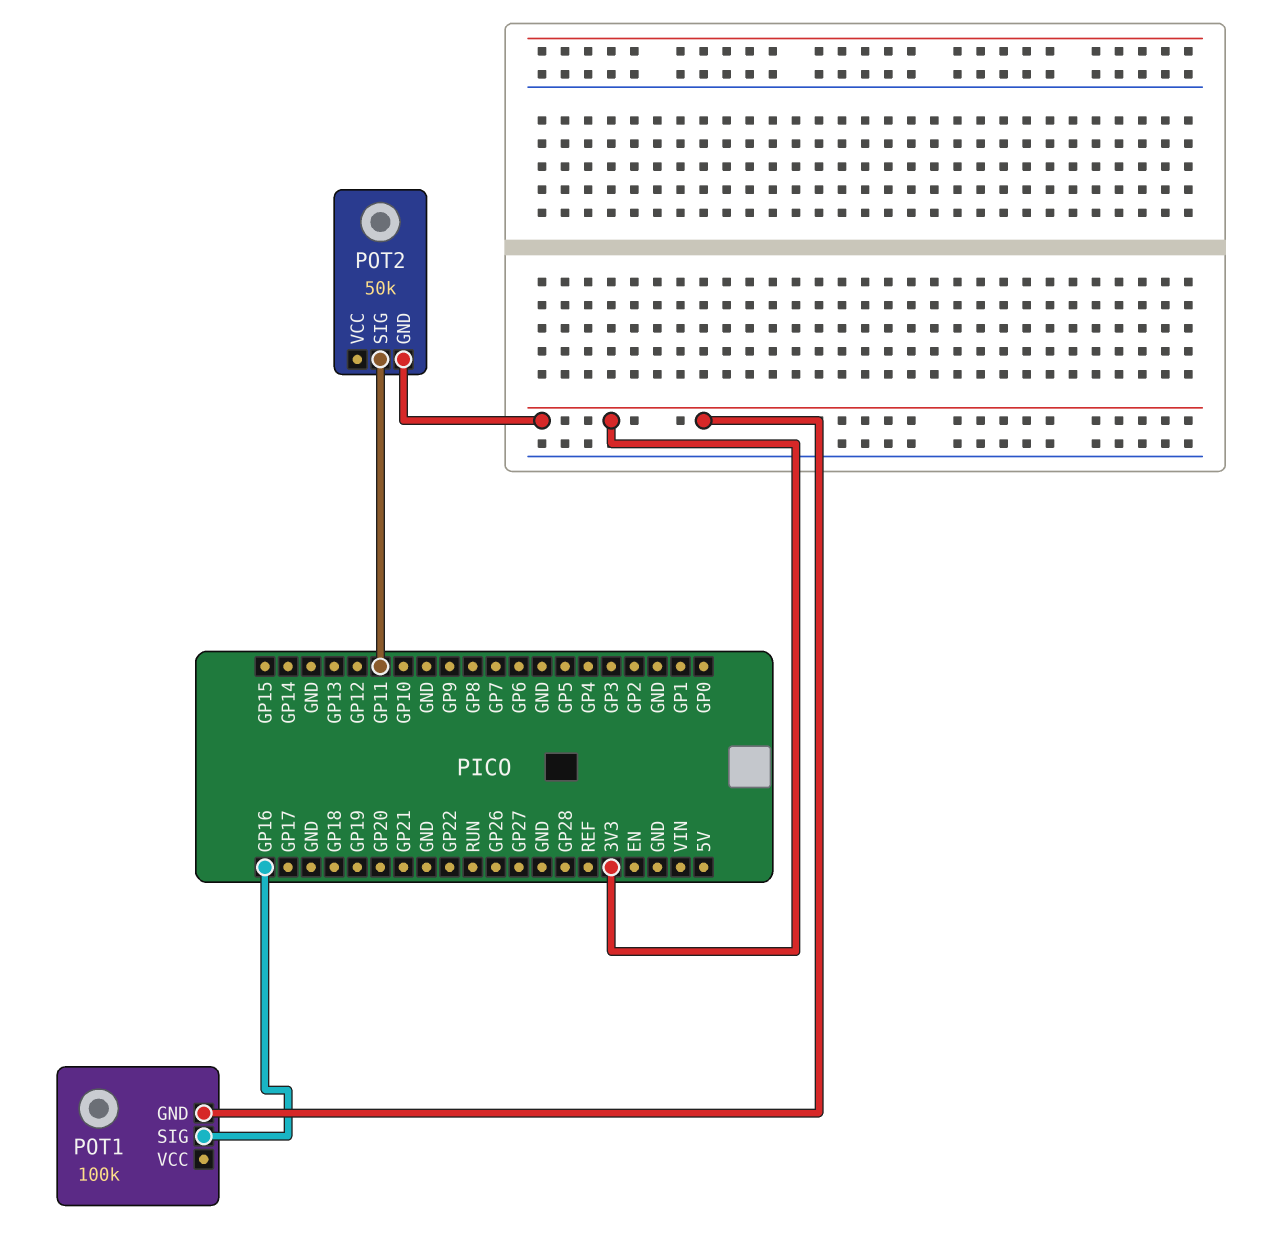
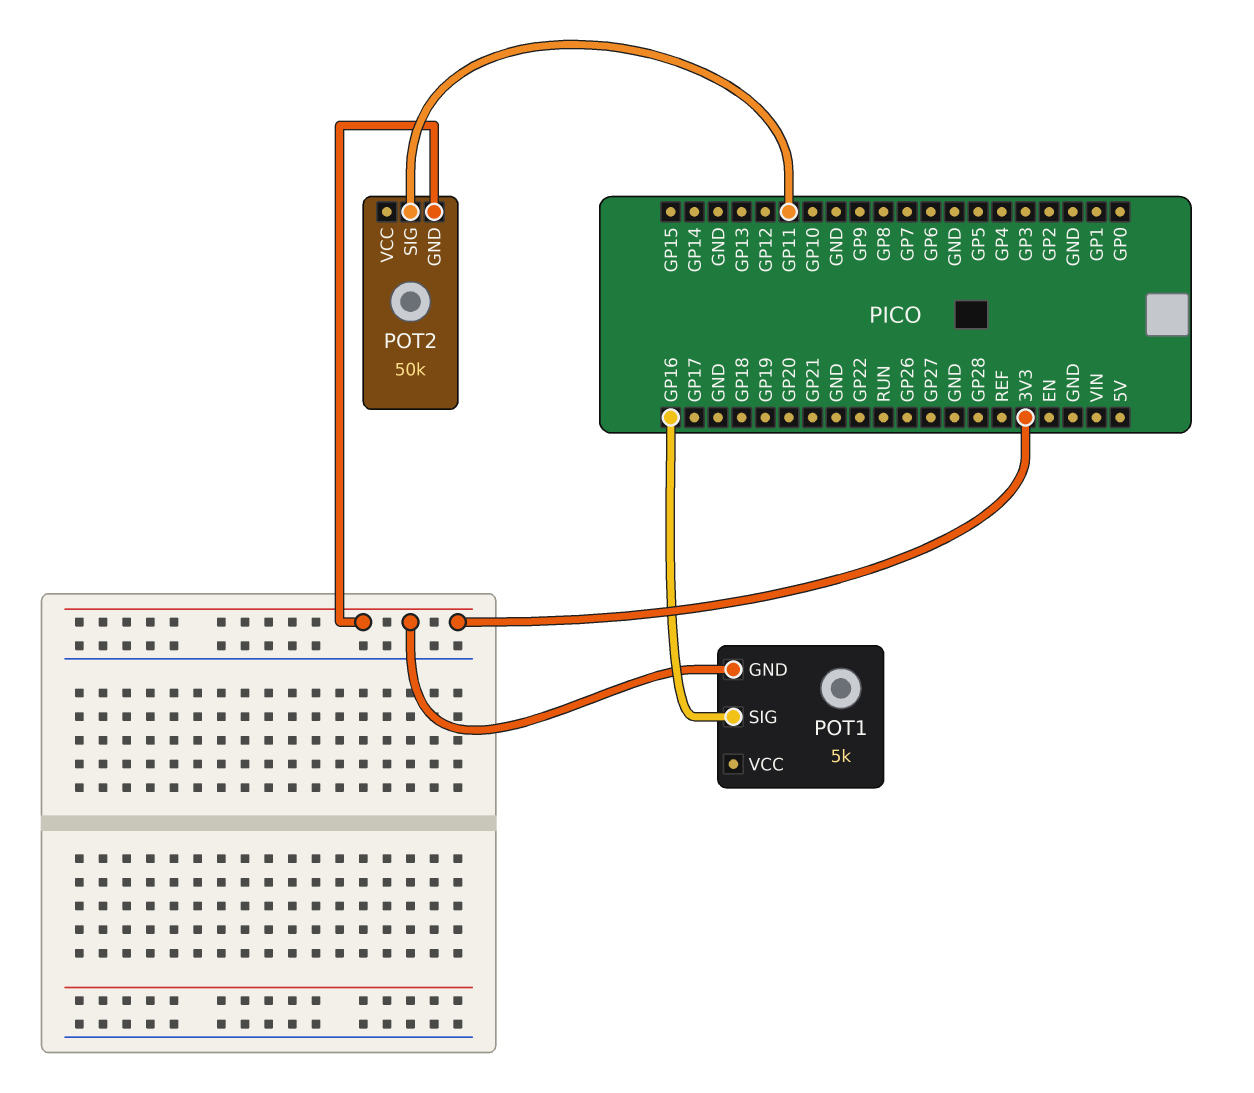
POT1: 100k -> 5k

